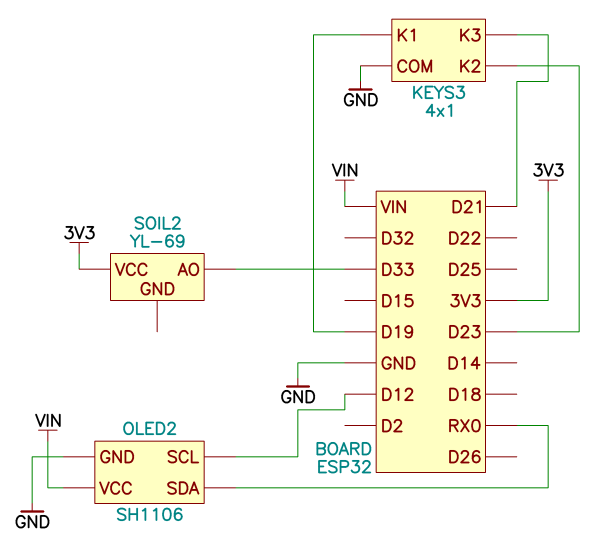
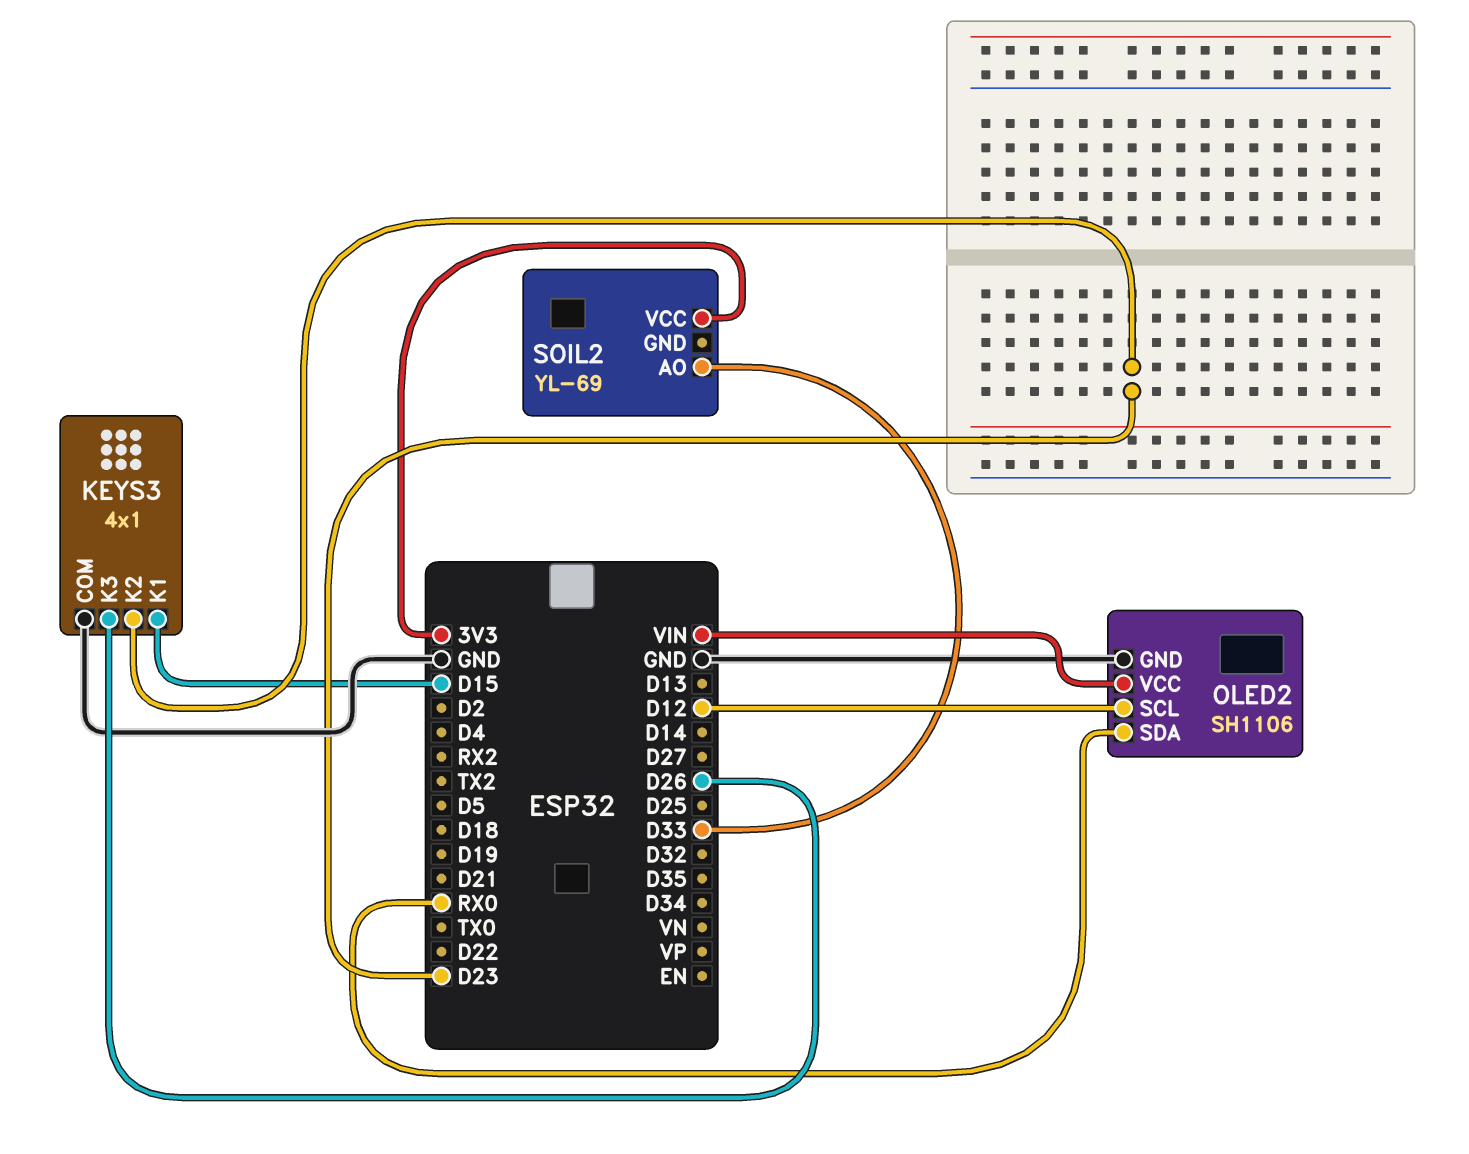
KEYS3 pin K1: D19 -> D15
KEYS3 pin K3: D21 -> D26

